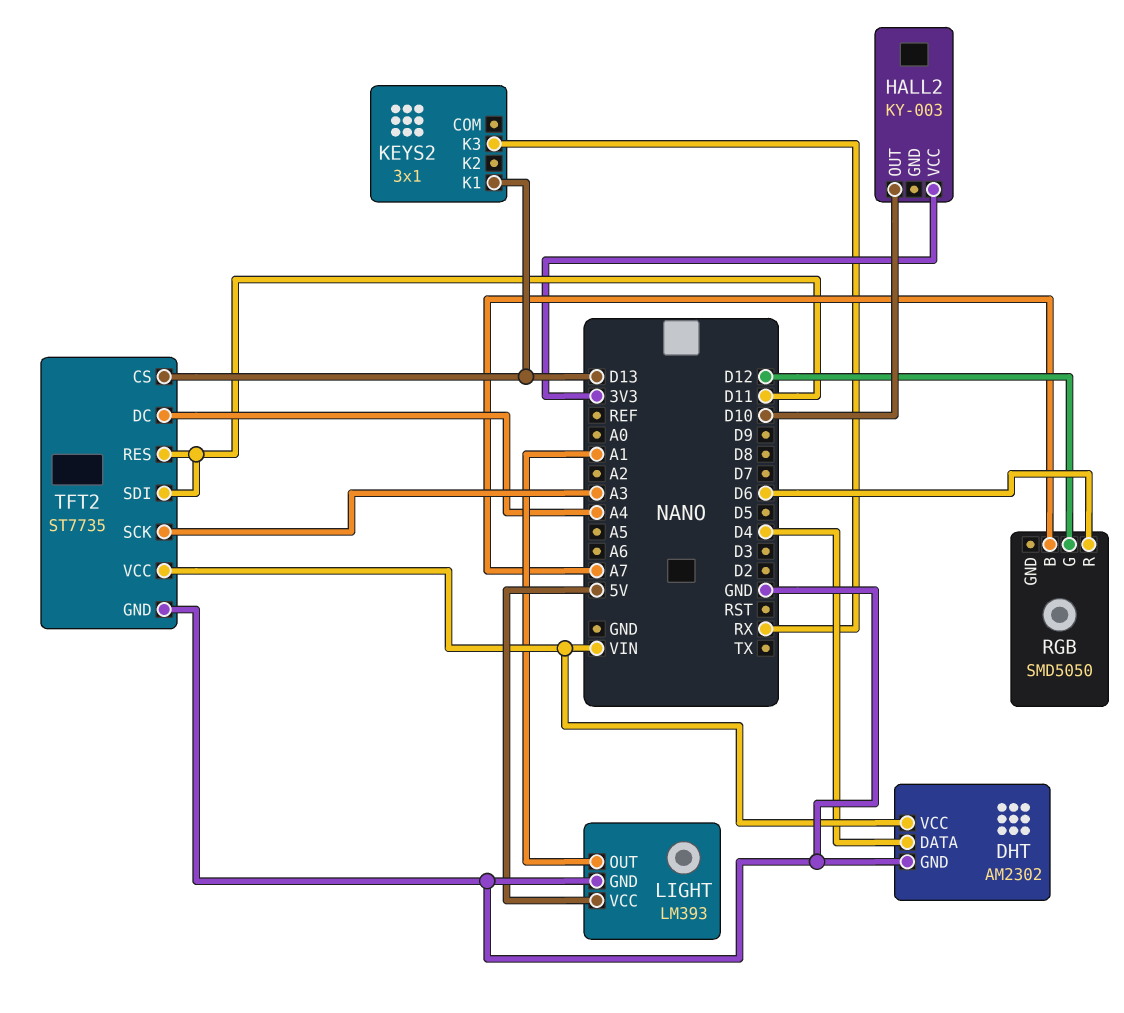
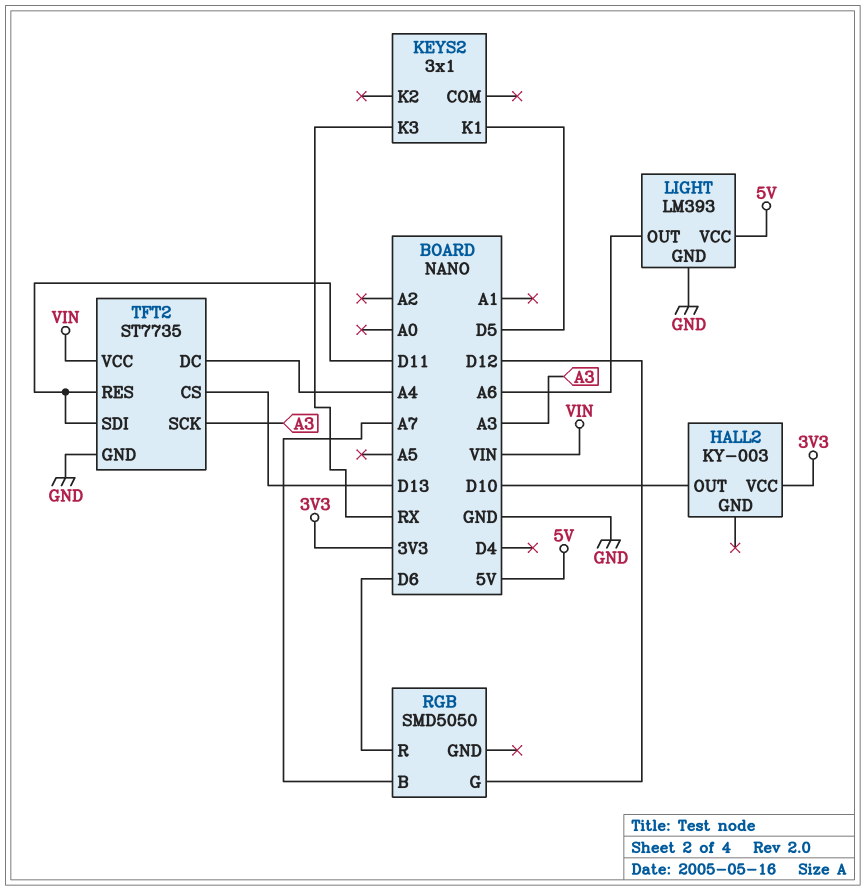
DHT: AM2302 -> none
DHT pin DATA: D4 -> none
DHT pin GND: GND -> none
DHT pin VCC: VIN -> none
KEYS2 pin K1: D13 -> D5
LIGHT pin OUT: A1 -> A6

